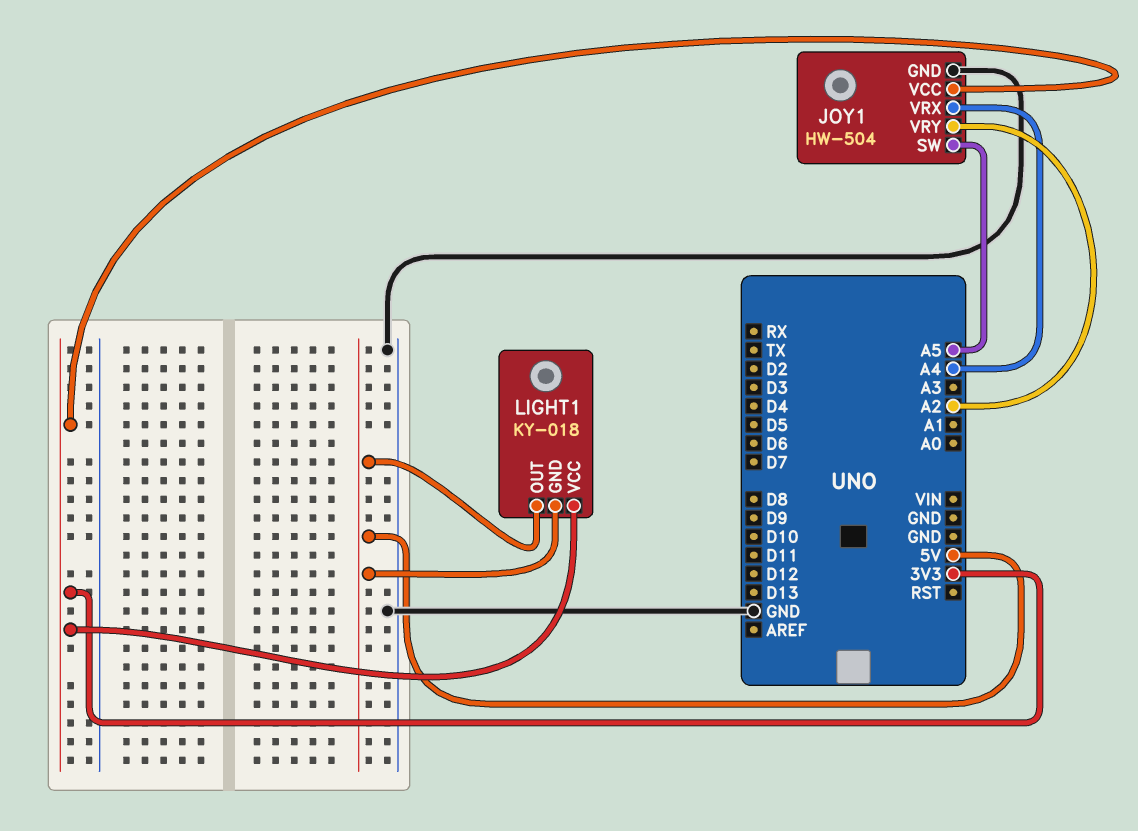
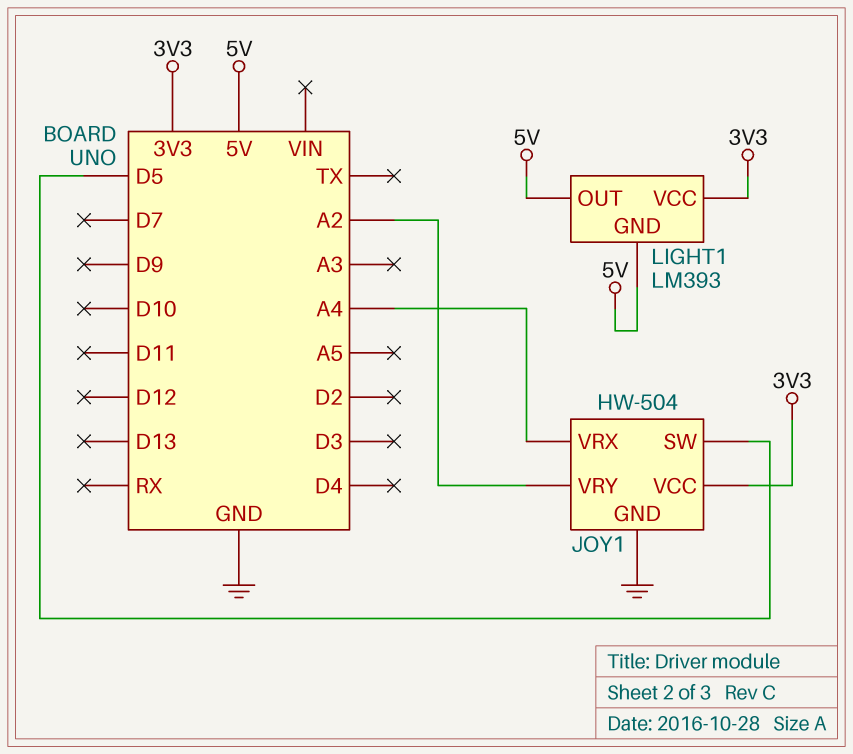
JOY1 pin SW: A5 -> D5
LIGHT1: KY-018 -> LM393

